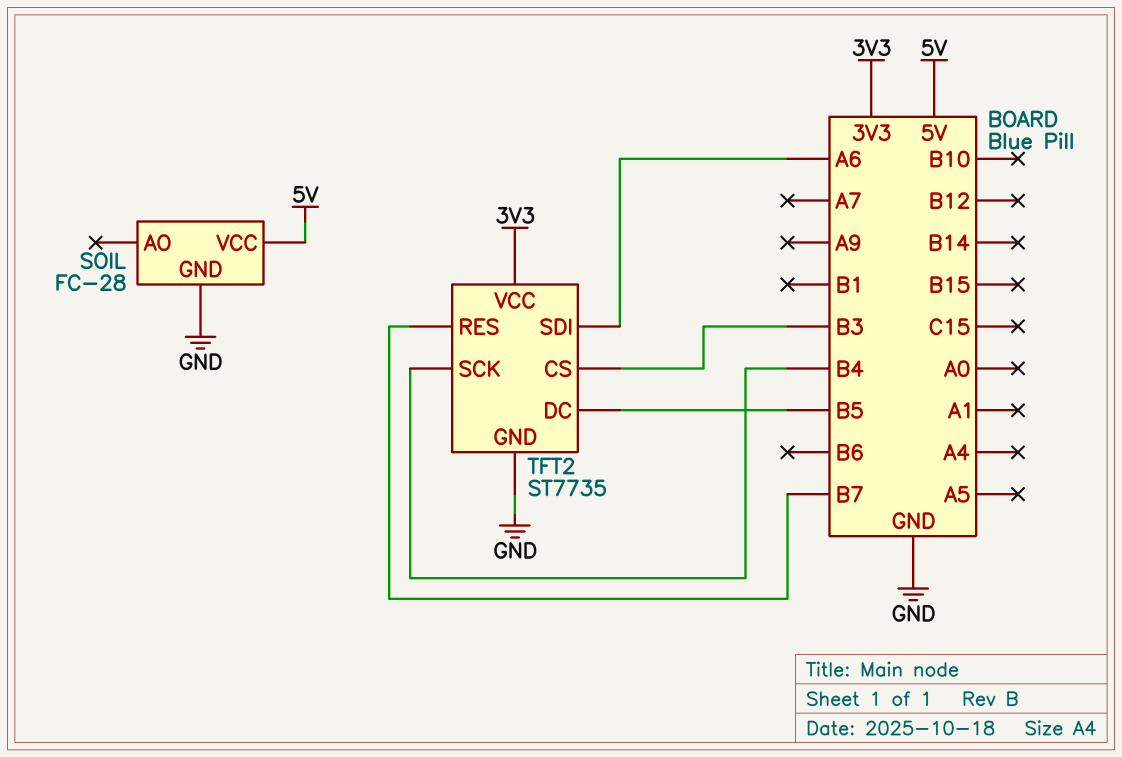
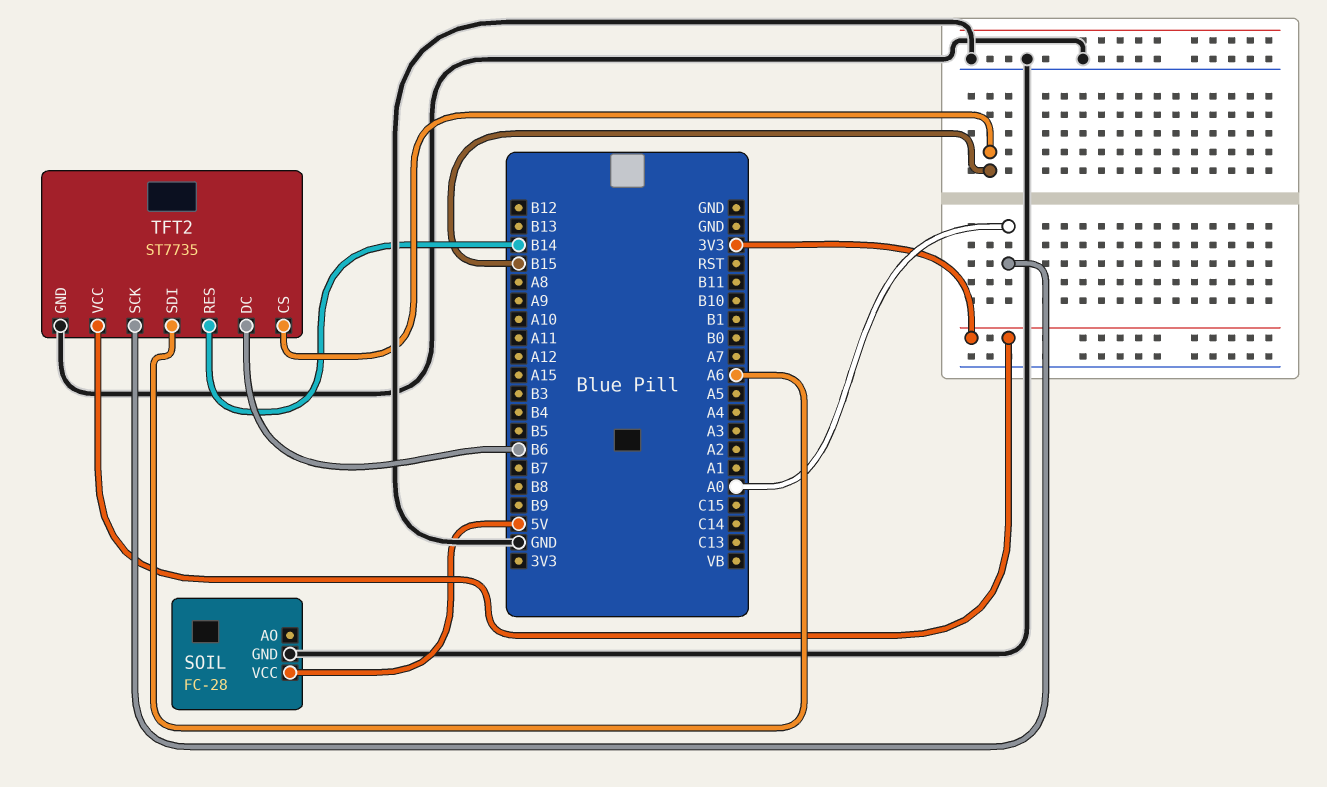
TFT2 pin CS: B3 -> B15
TFT2 pin DC: B5 -> B6
TFT2 pin RES: B7 -> B14
TFT2 pin SCK: B4 -> A0

